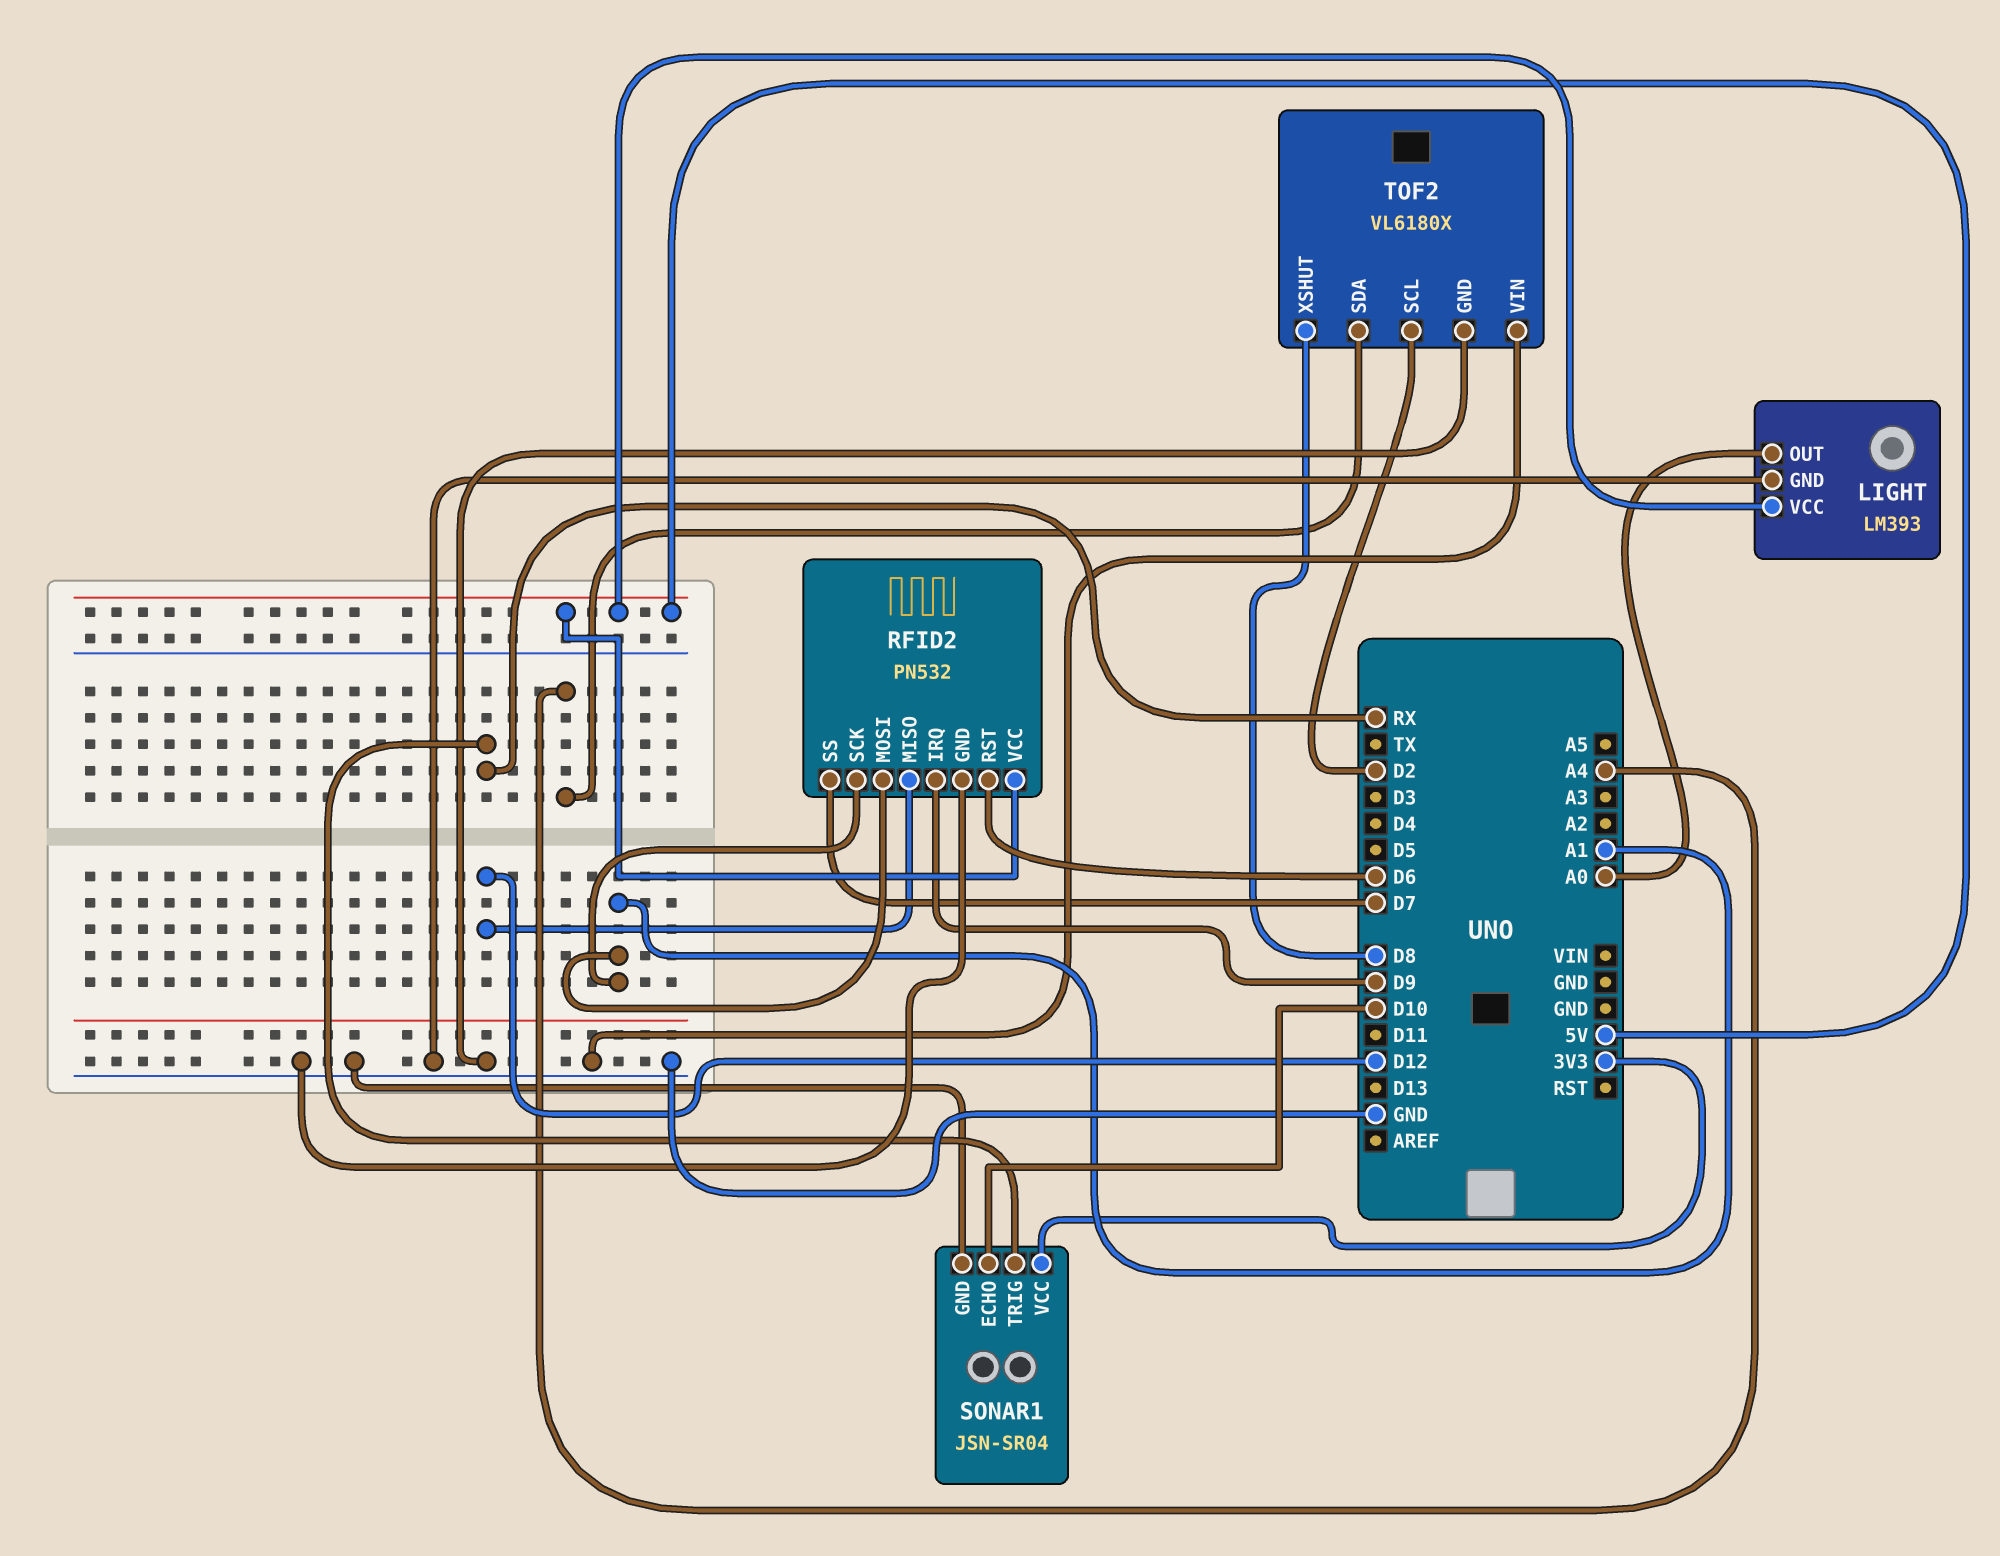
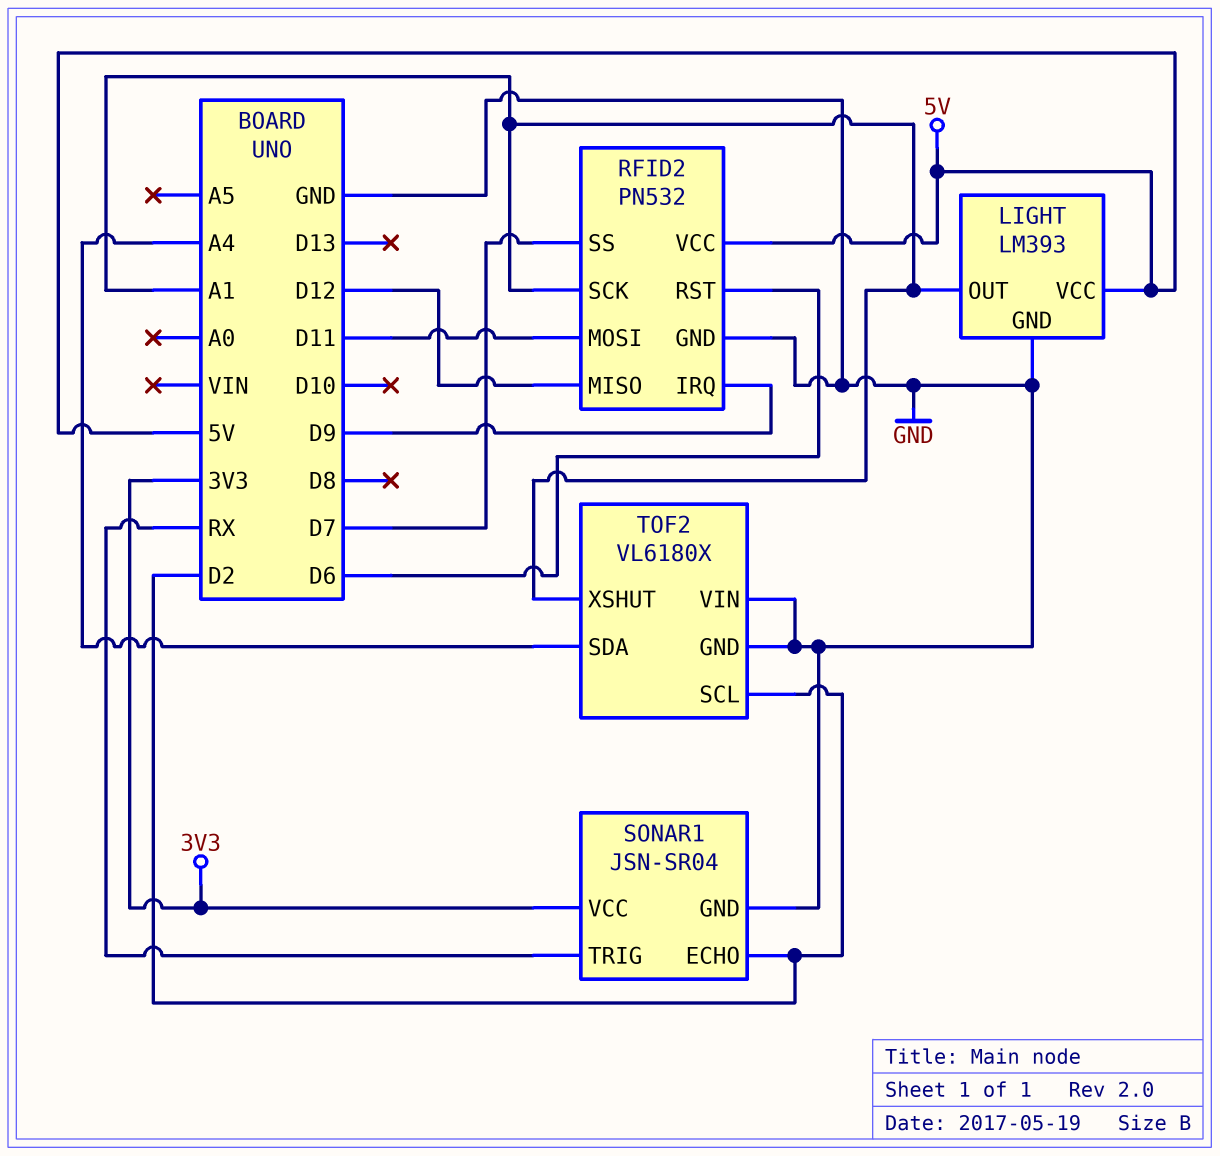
LIGHT pin OUT: A0 -> A1
RFID2 pin MOSI: A1 -> D11
SONAR1 pin ECHO: D10 -> D2
TOF2 pin XSHUT: D8 -> A1

